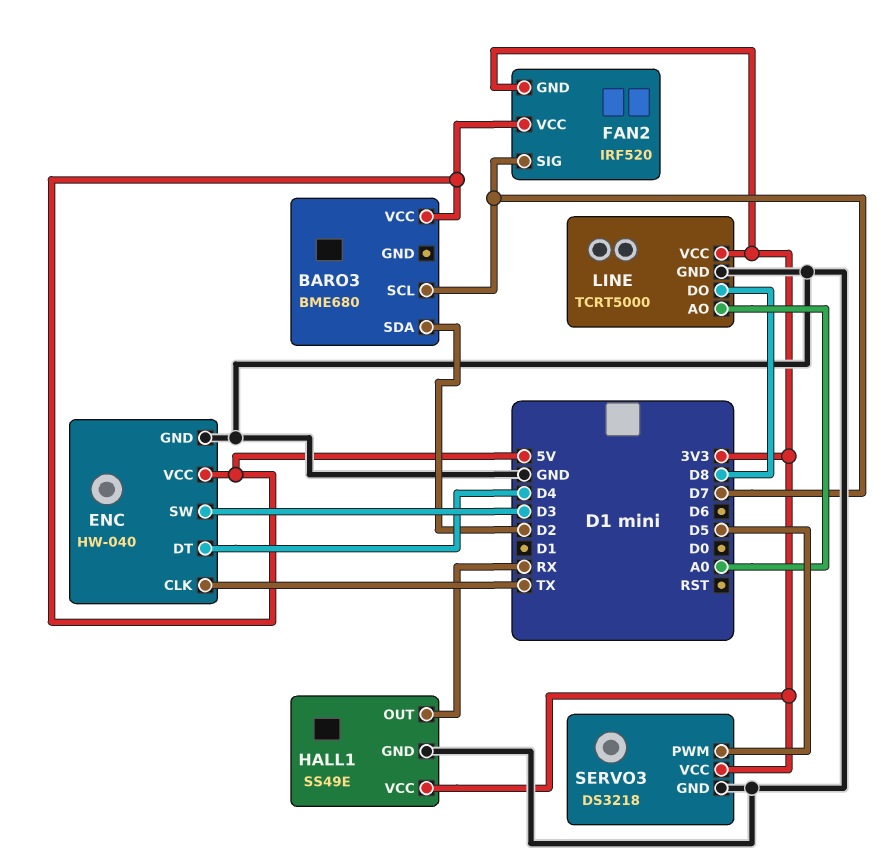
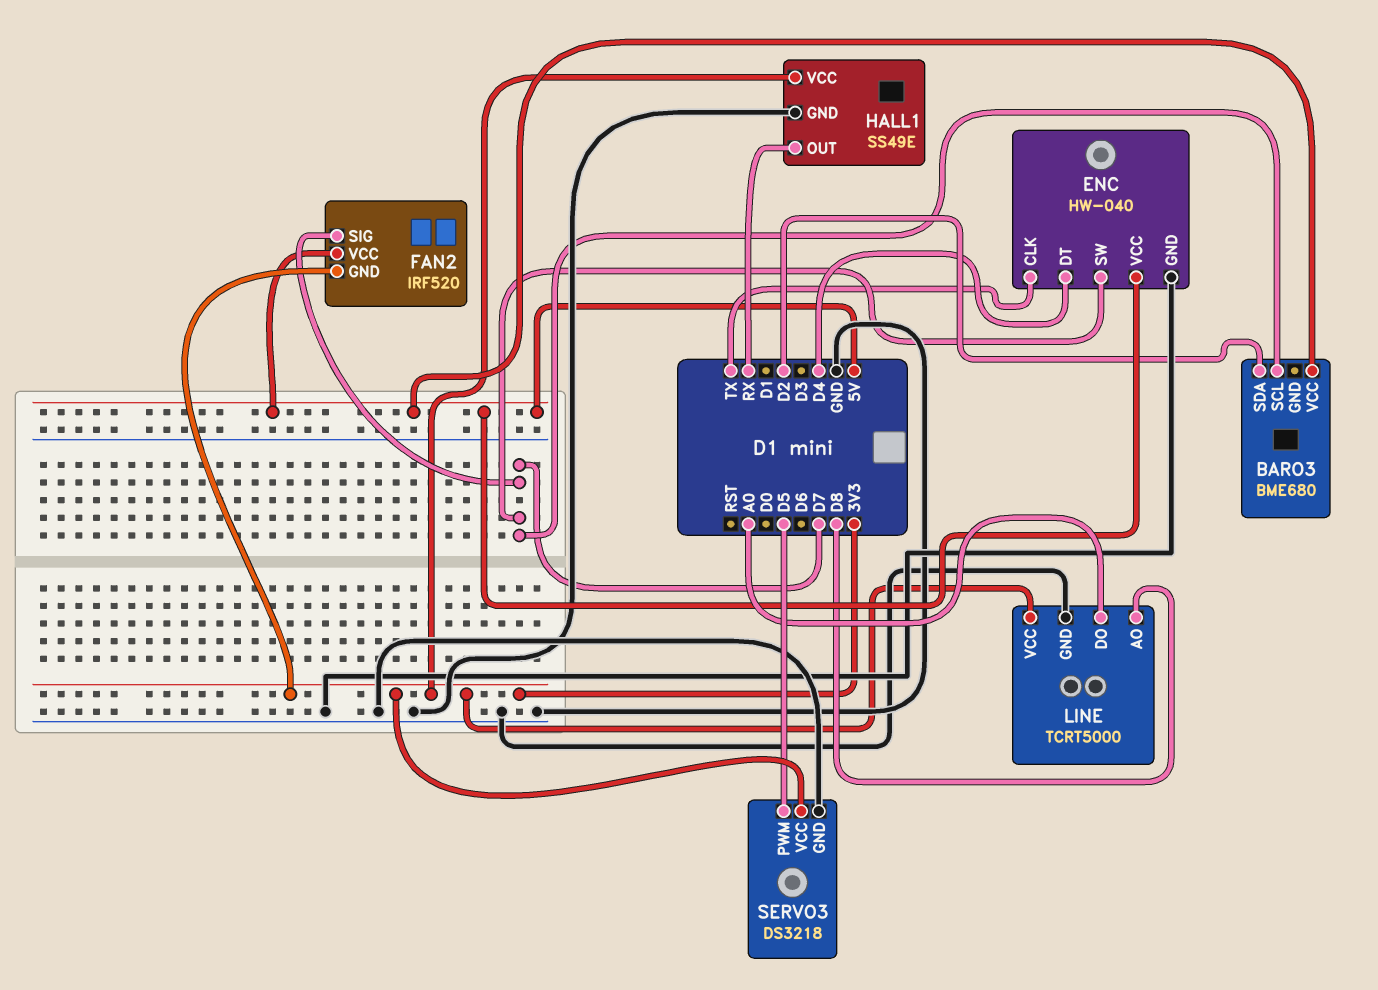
ENC pin SW: D3 -> D7
LINE pin AO: A0 -> D8
LINE pin DO: D8 -> A0

